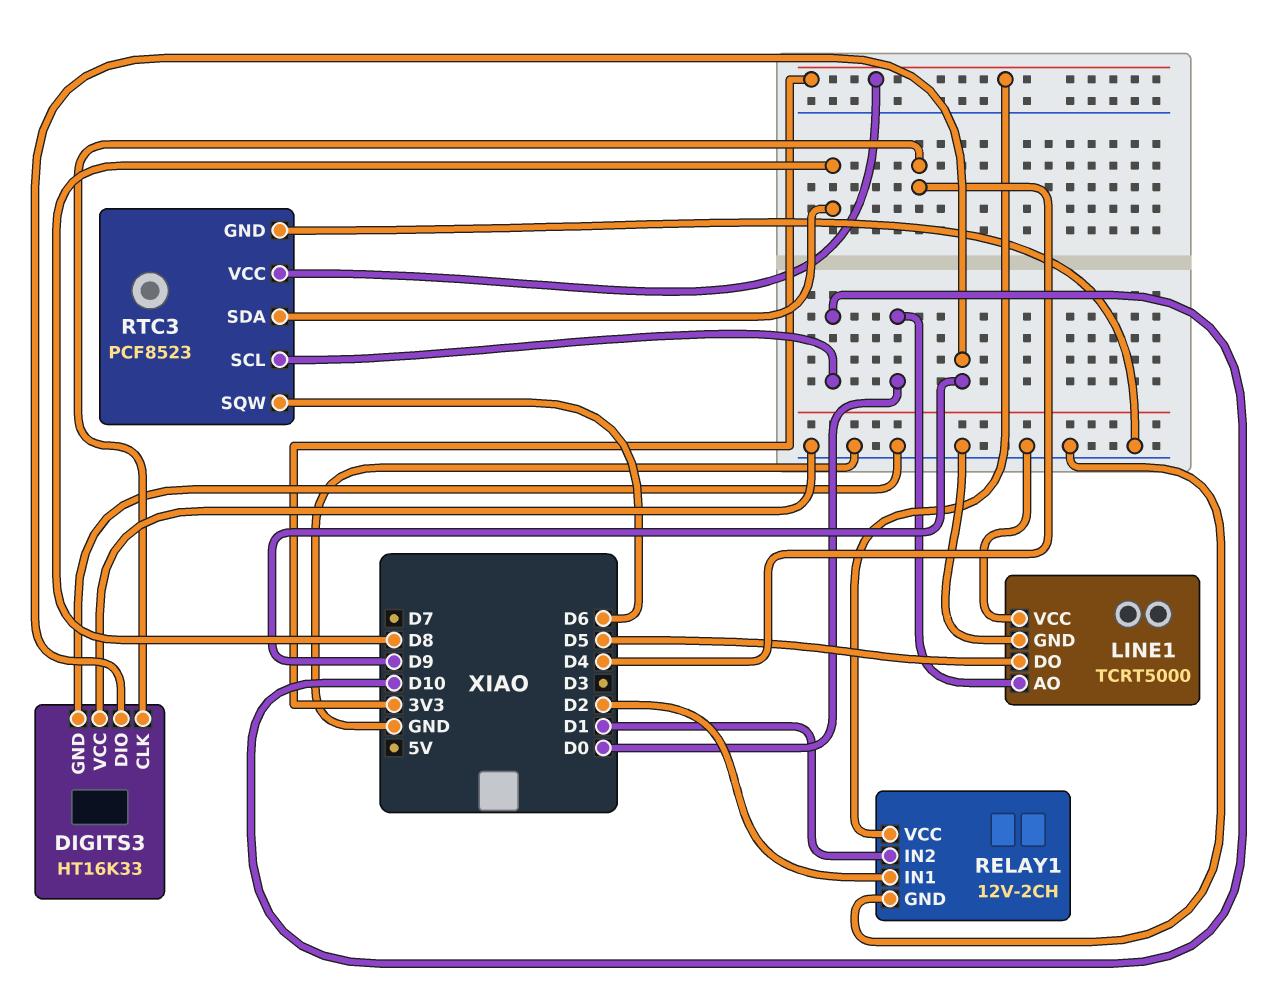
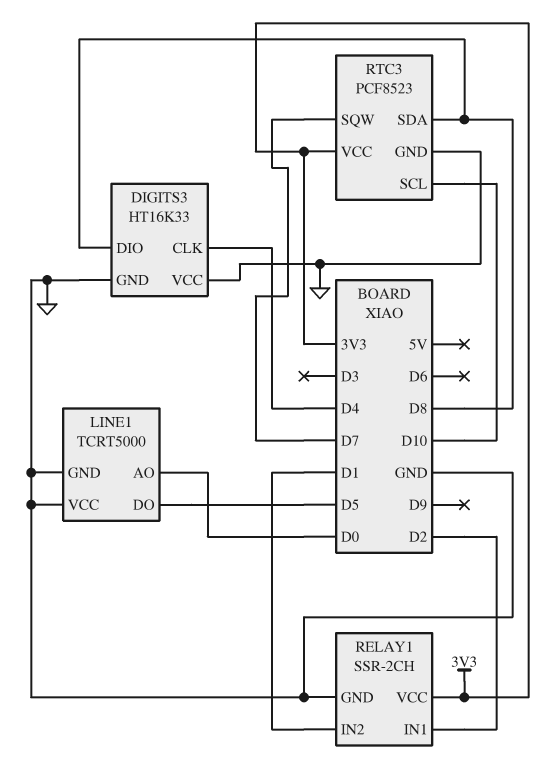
DIGITS3 pin DIO: D9 -> D8
RELAY1: 12V-2CH -> SSR-2CH
RTC3 pin SQW: D6 -> D7

